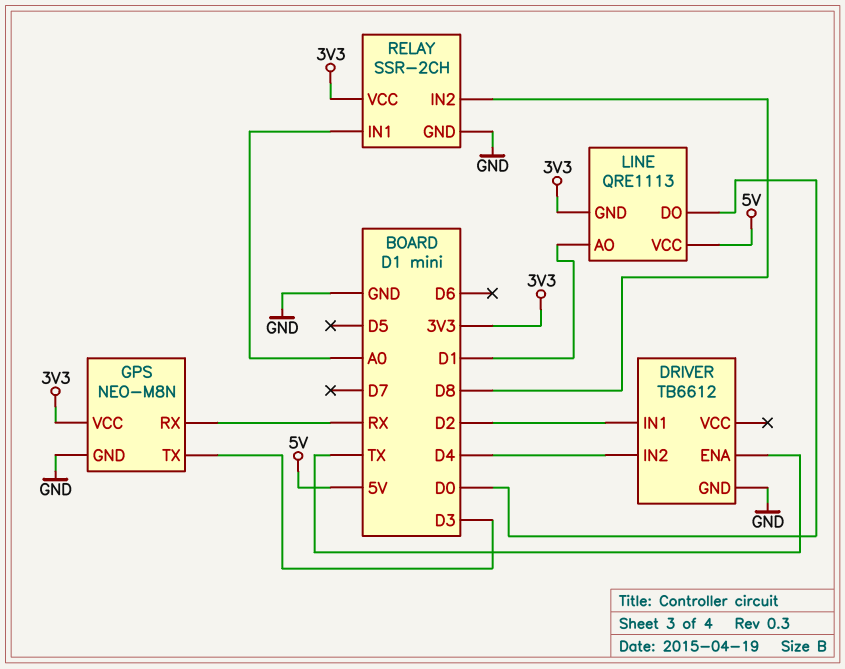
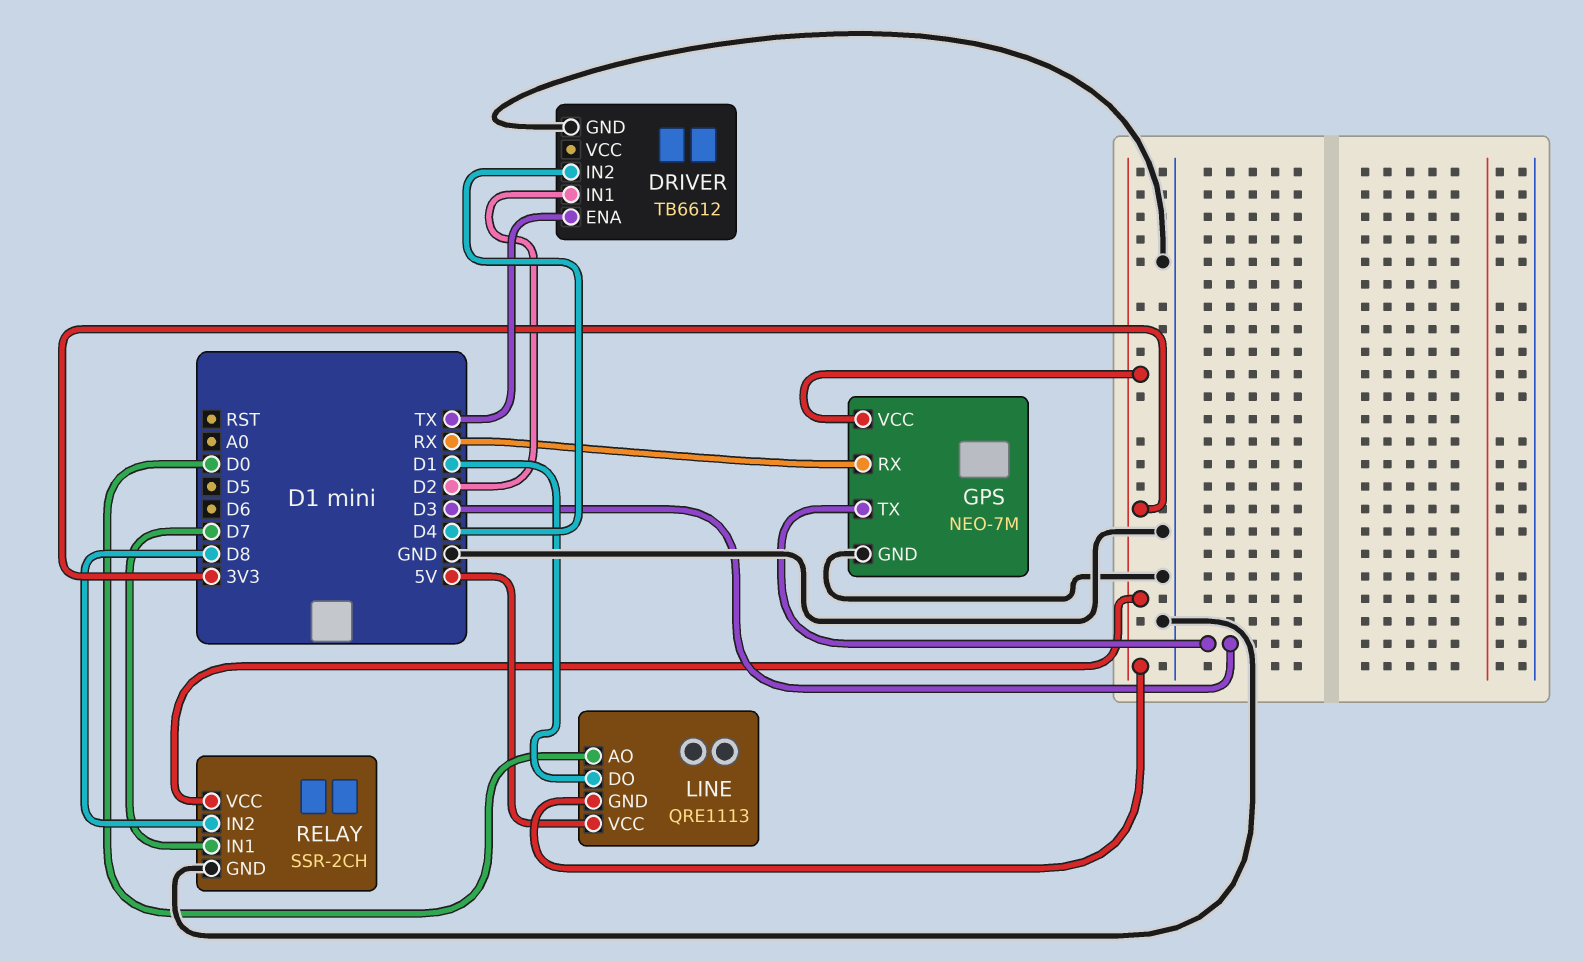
GPS: NEO-M8N -> NEO-7M
LINE pin AO: D1 -> D0
LINE pin DO: D0 -> D1
RELAY pin IN1: A0 -> D7

